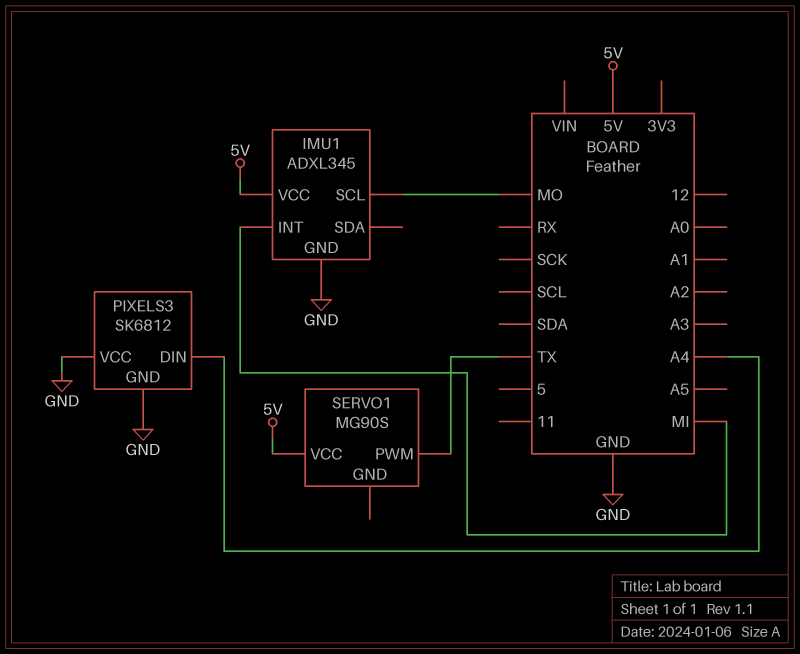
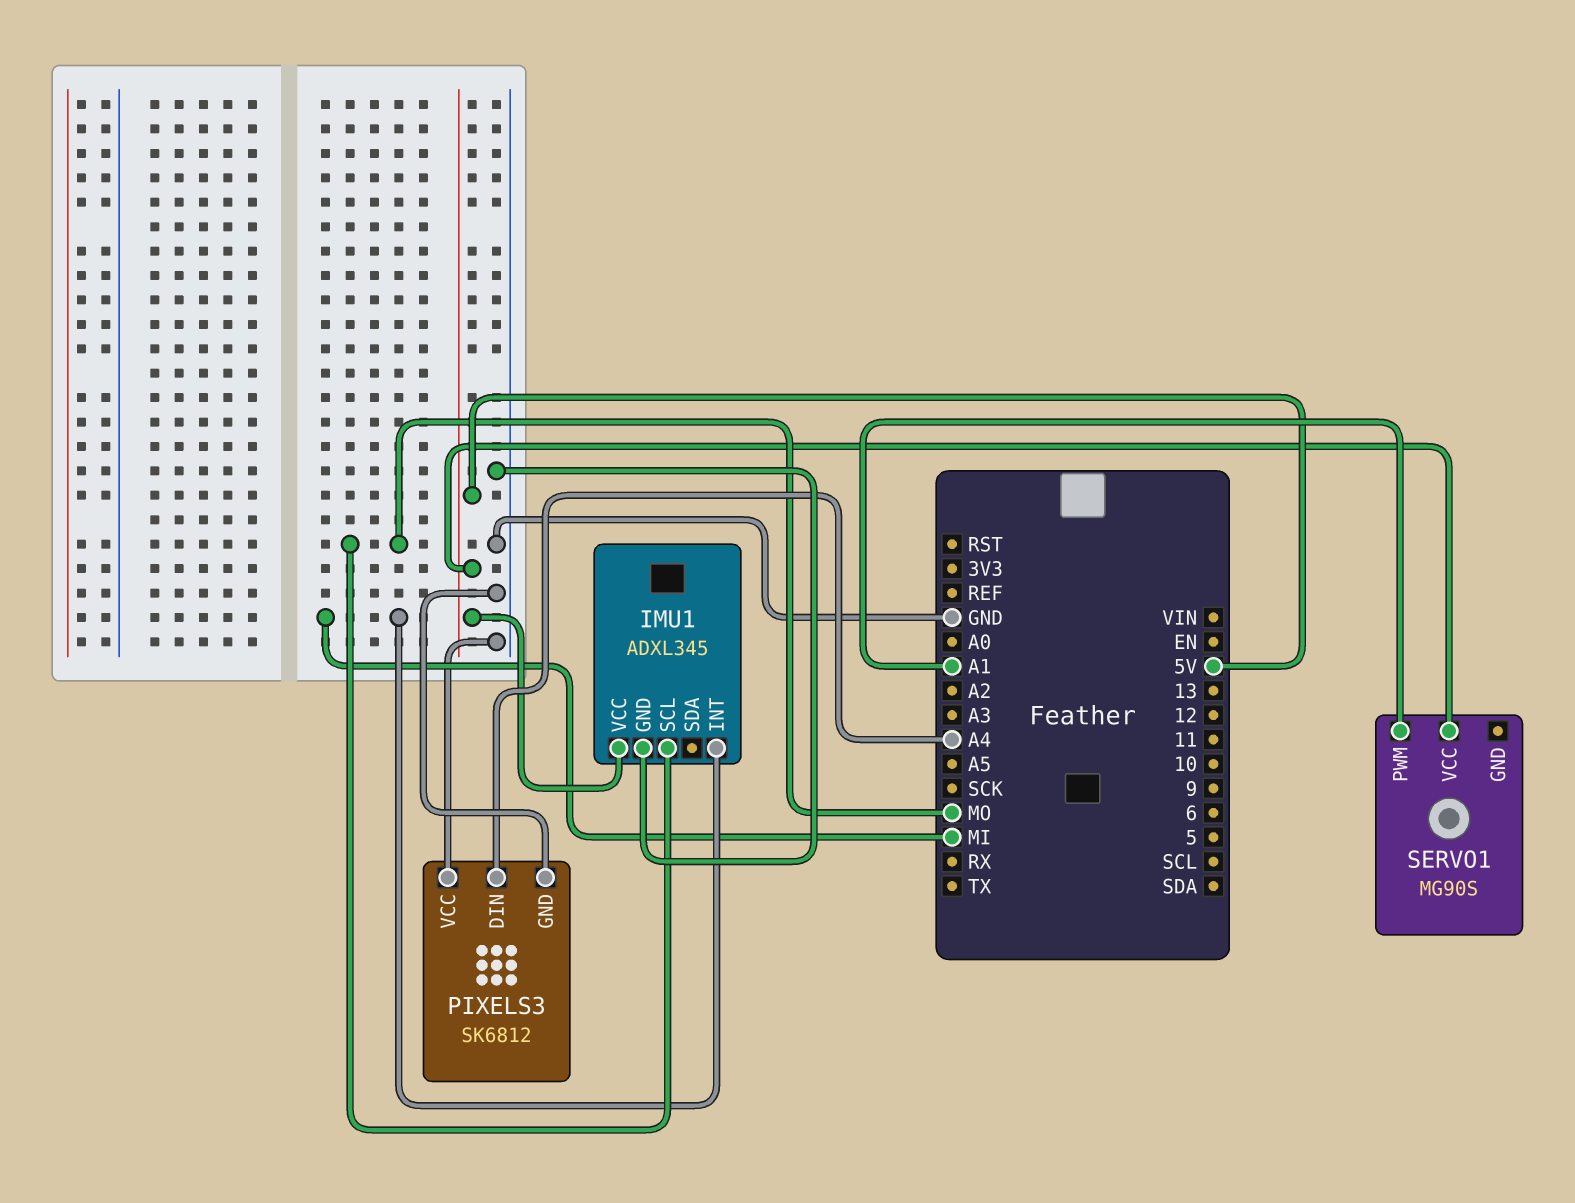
SERVO1 pin PWM: TX -> A1

